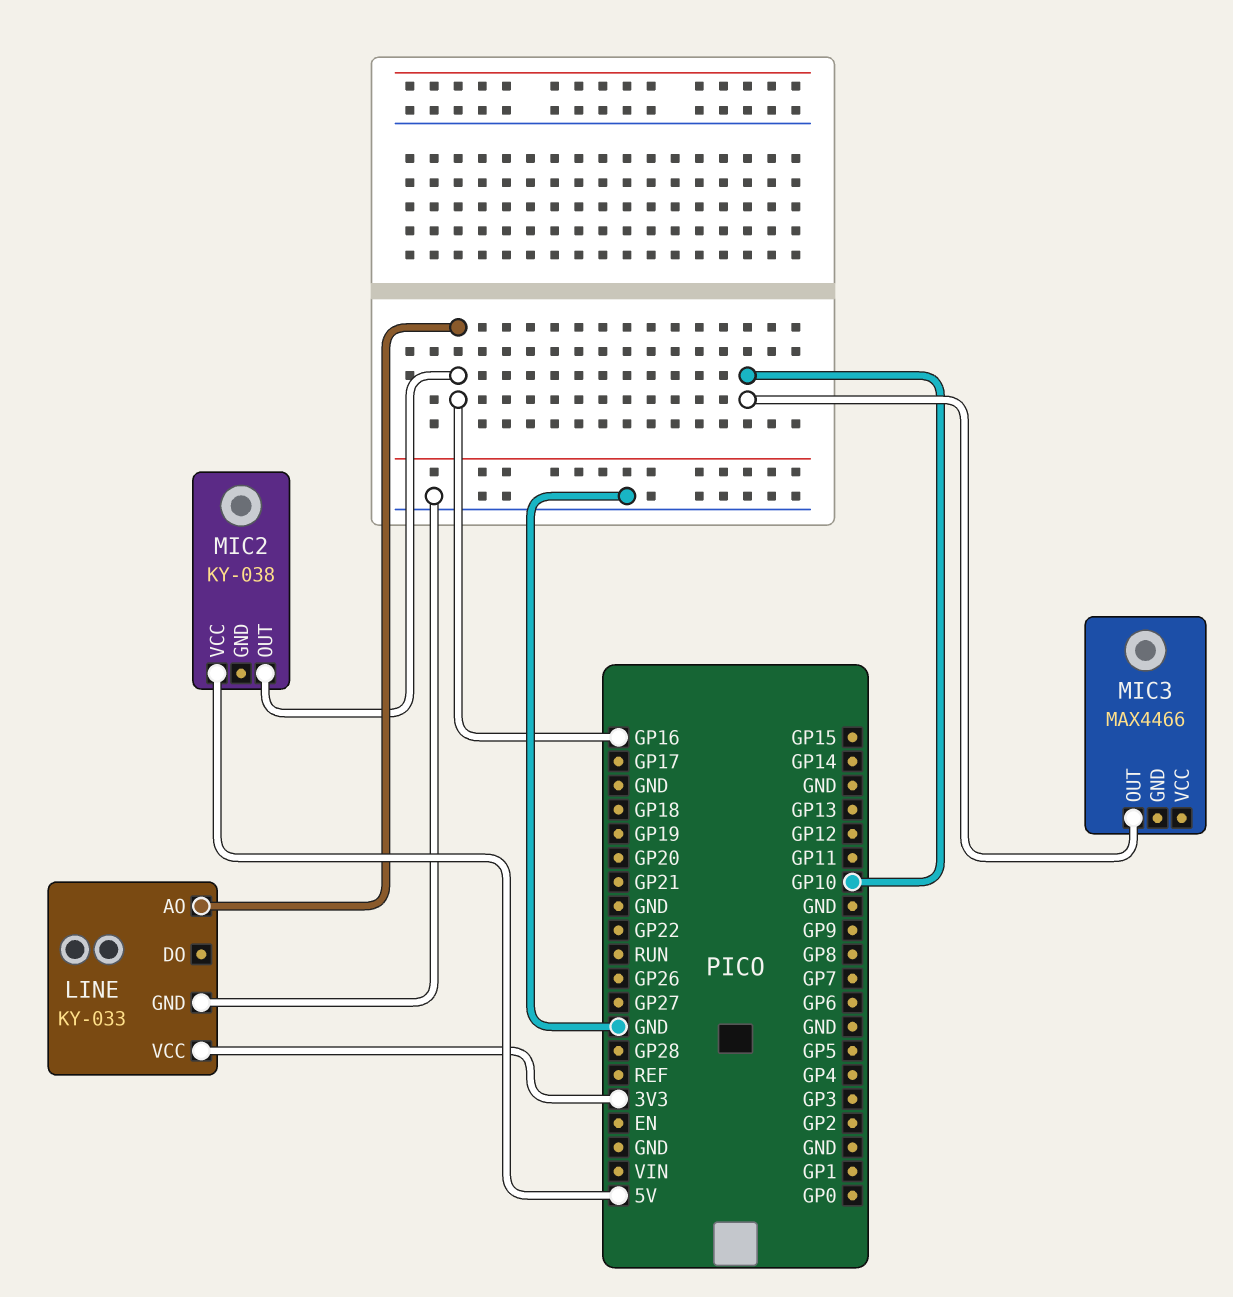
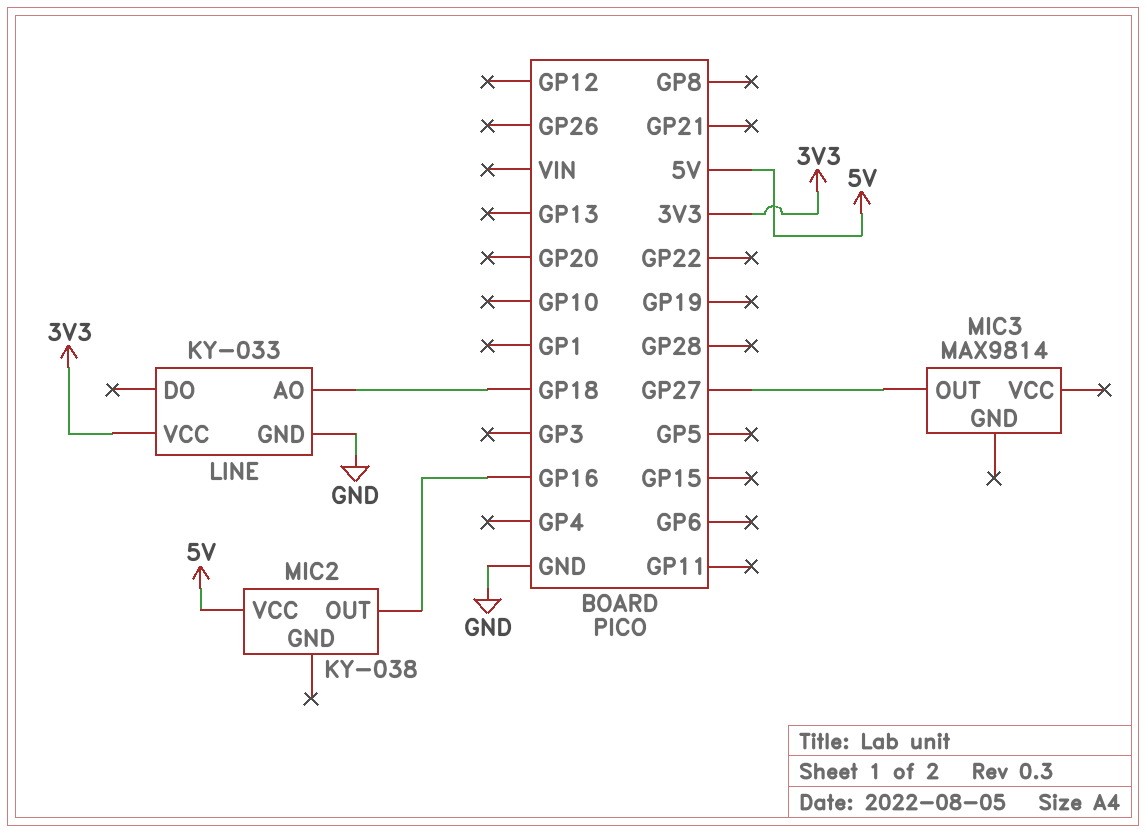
LINE pin AO: GP16 -> GP18
MIC3: MAX4466 -> MAX9814
MIC3 pin OUT: GP10 -> GP27

